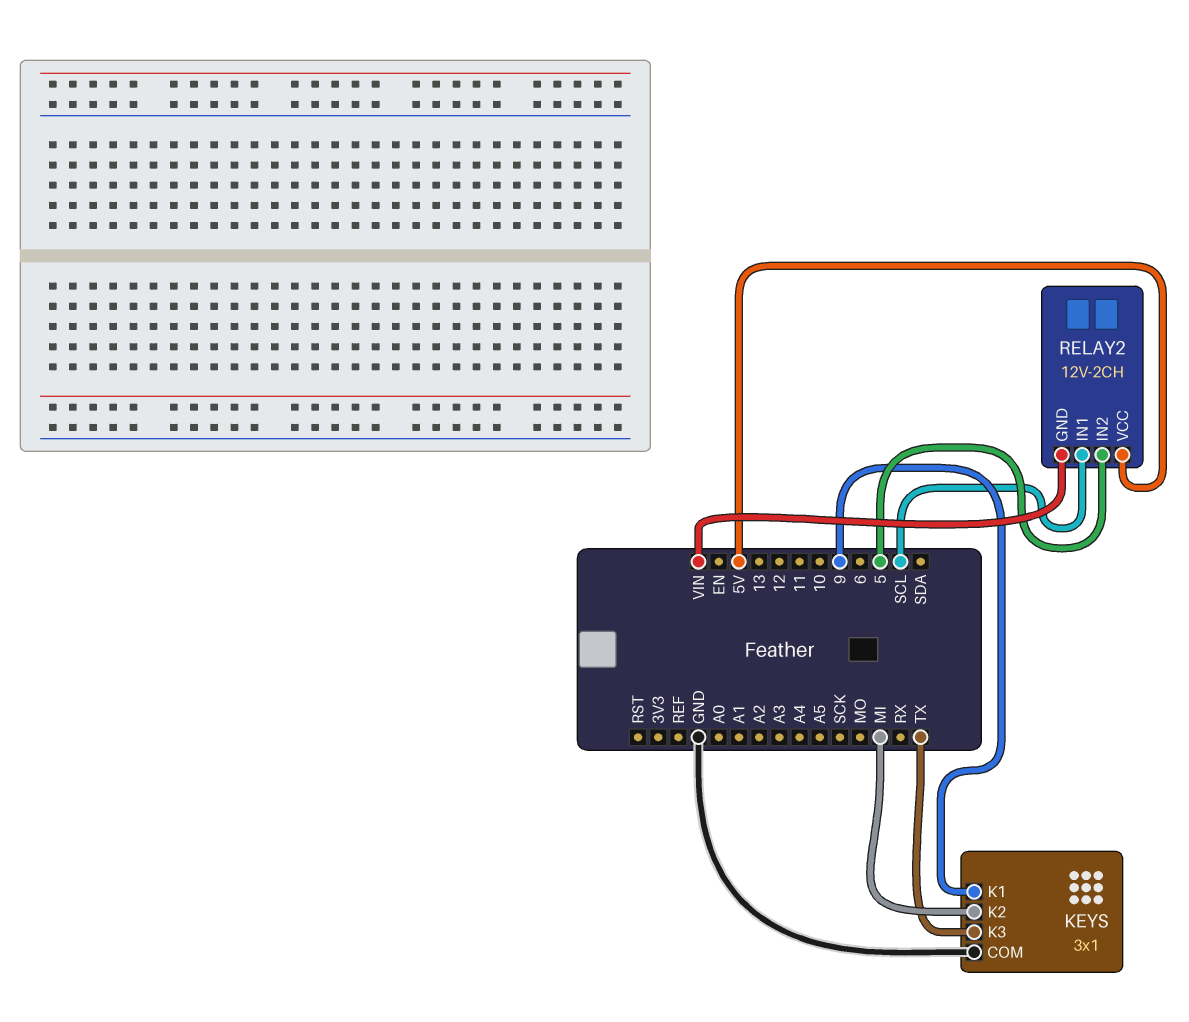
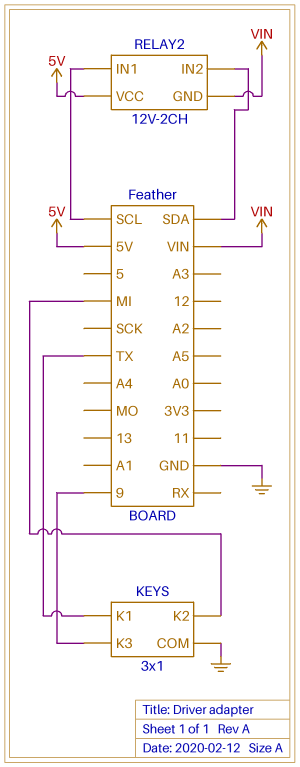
KEYS pin K1: 9 -> TX
KEYS pin K3: TX -> 9
RELAY2 pin IN2: 5 -> SDA

